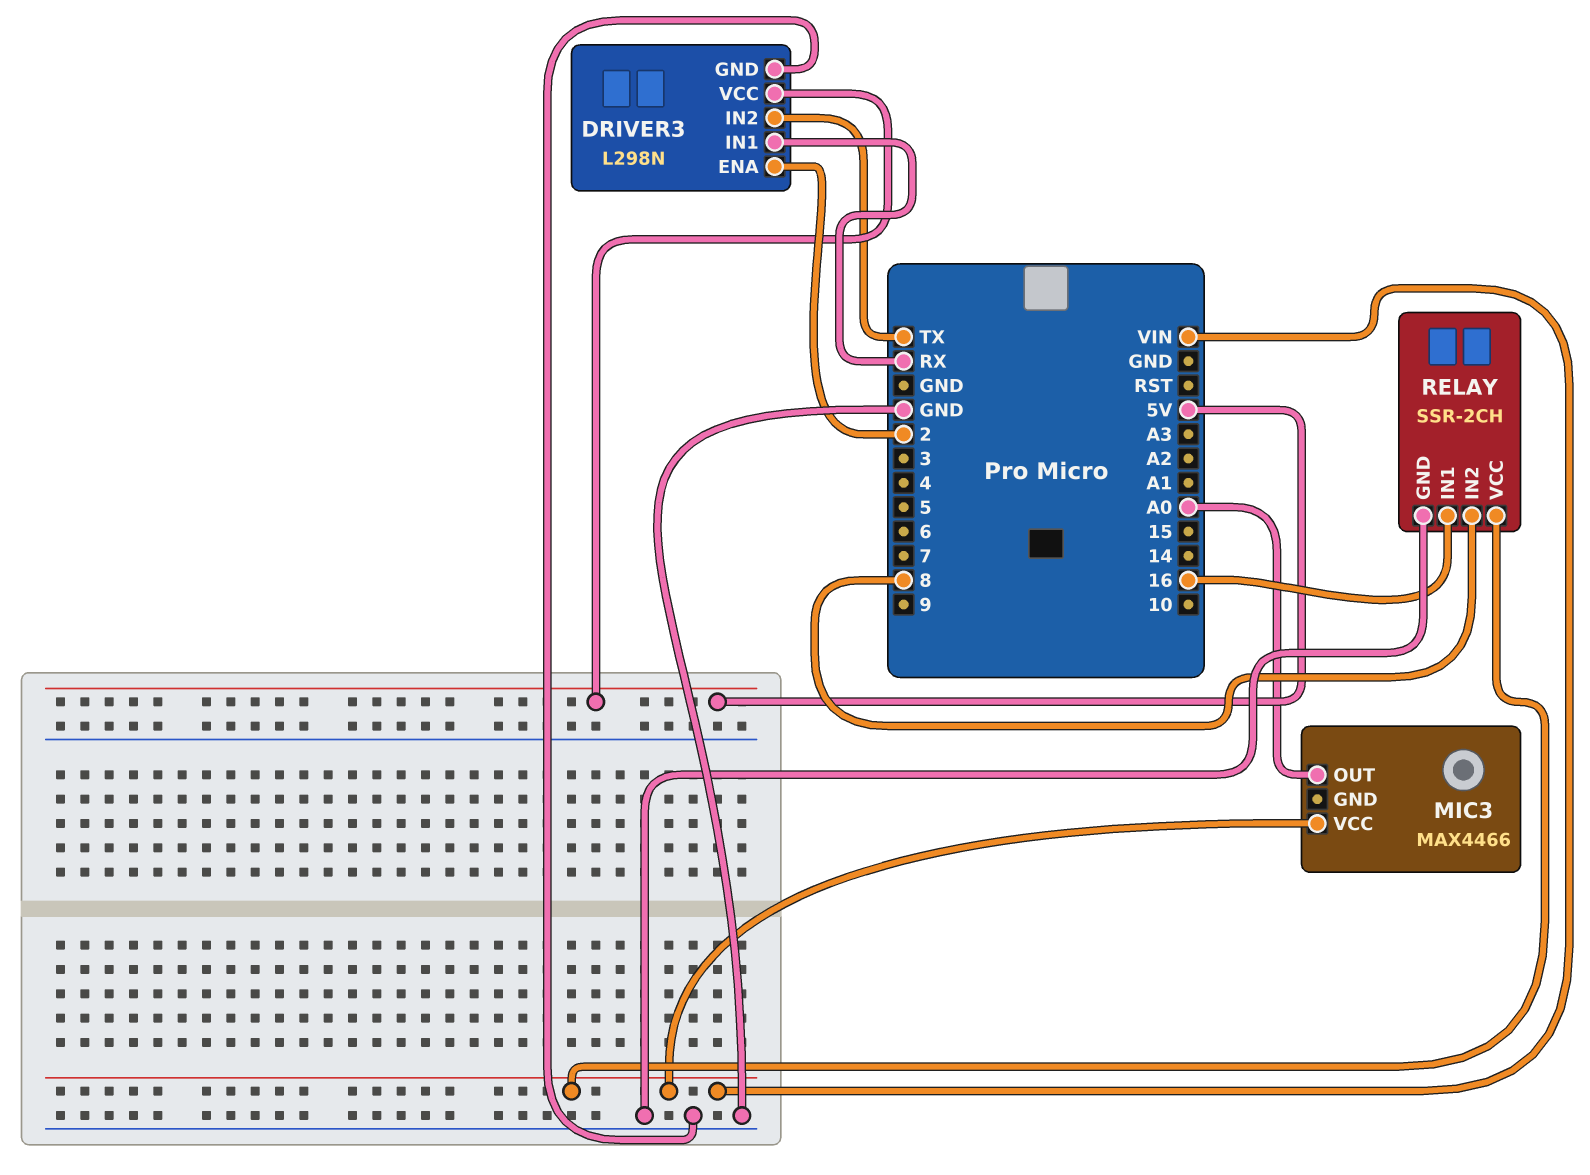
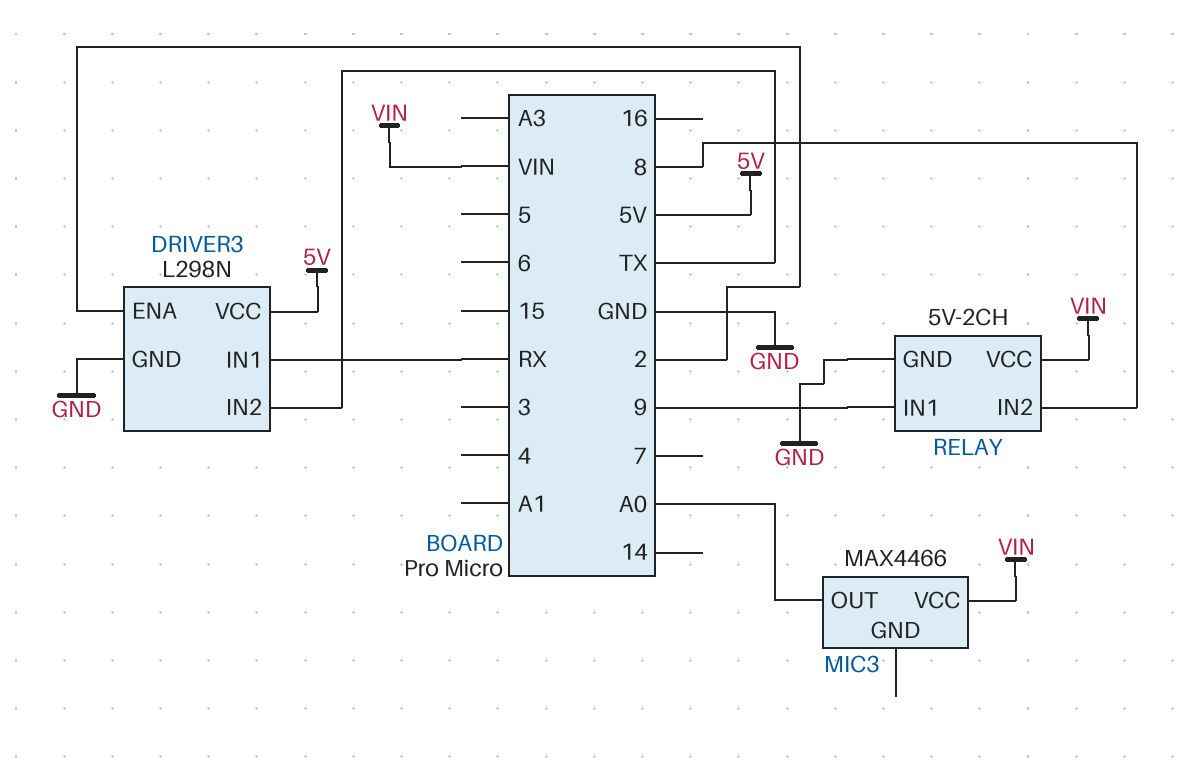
RELAY: SSR-2CH -> 5V-2CH
RELAY pin IN1: 16 -> 9

